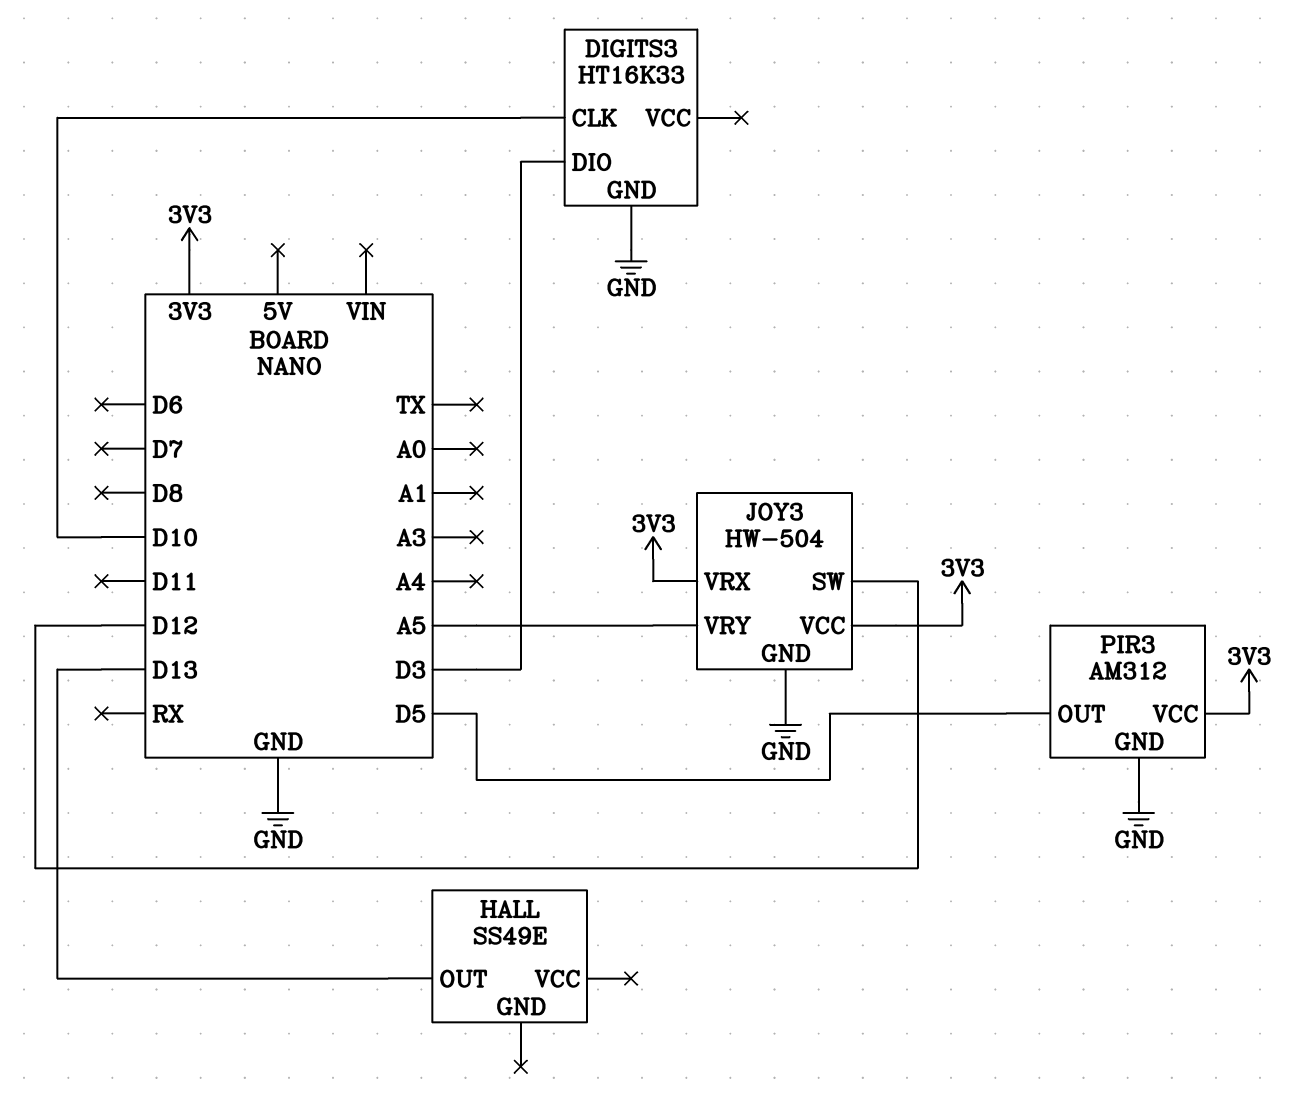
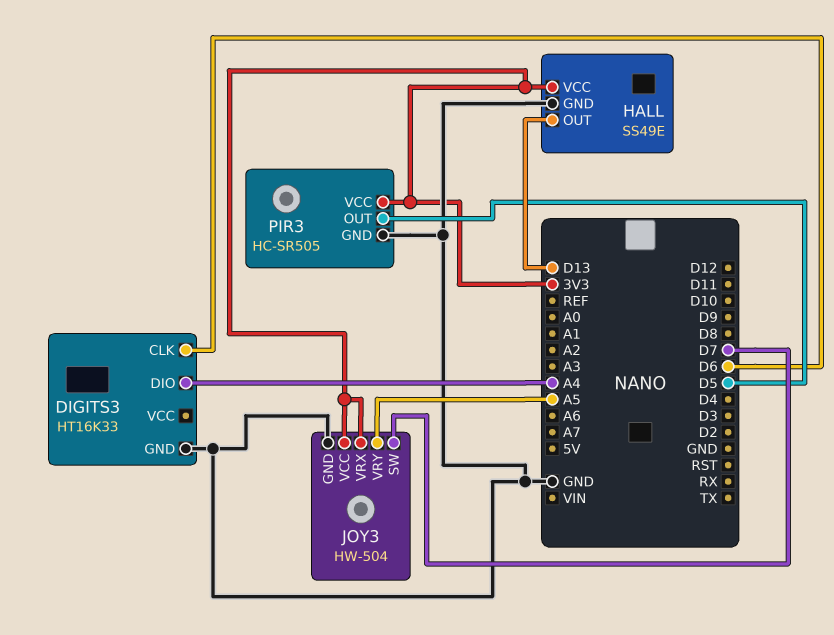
DIGITS3 pin CLK: D10 -> D6
DIGITS3 pin DIO: D3 -> A4
HALL pin GND: none -> GND
HALL pin VCC: none -> 3V3
JOY3 pin SW: D12 -> D7
PIR3: AM312 -> HC-SR505

